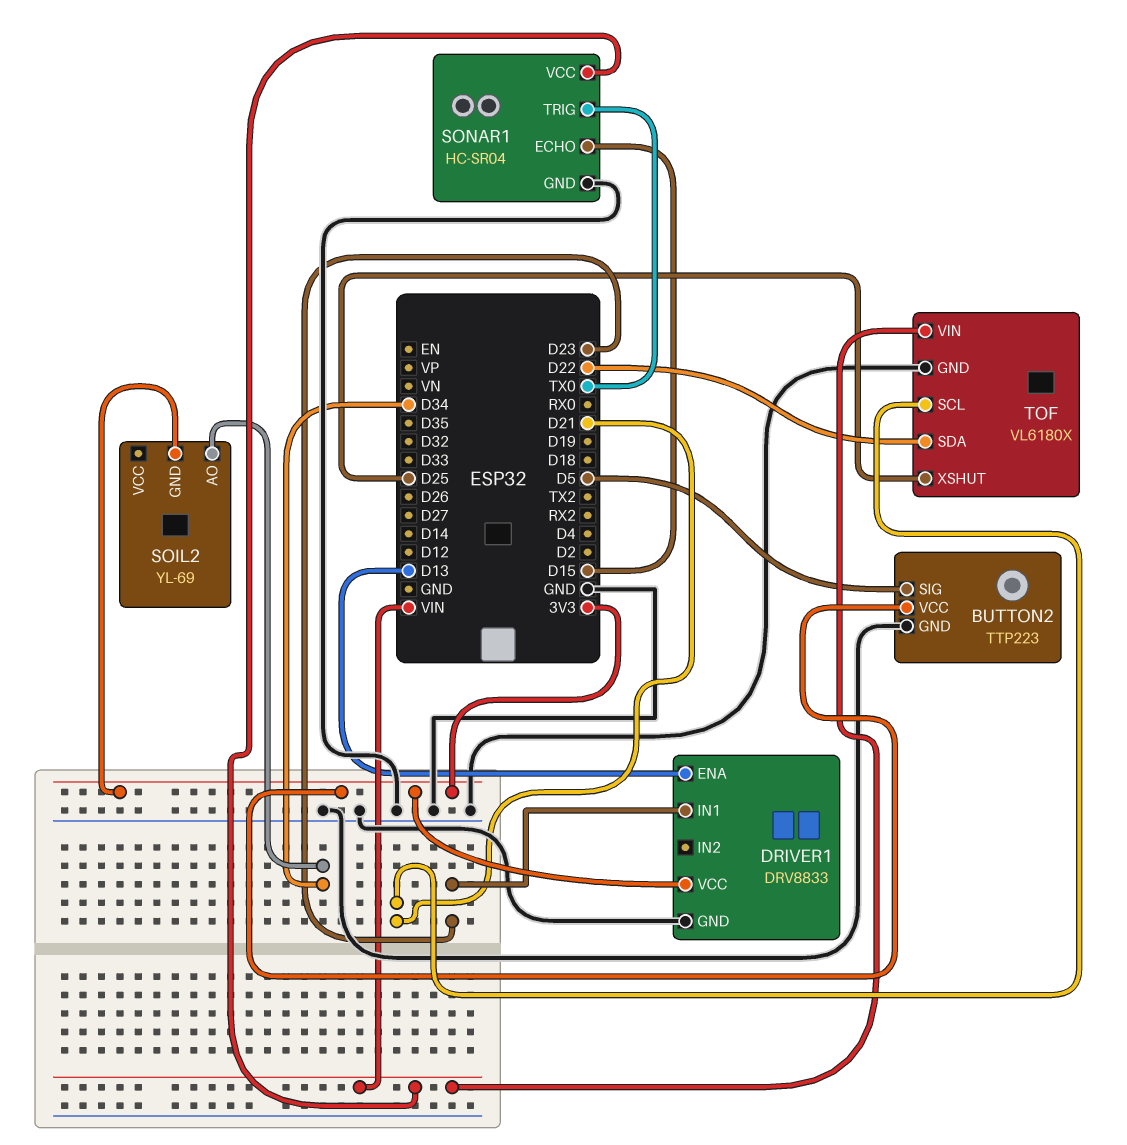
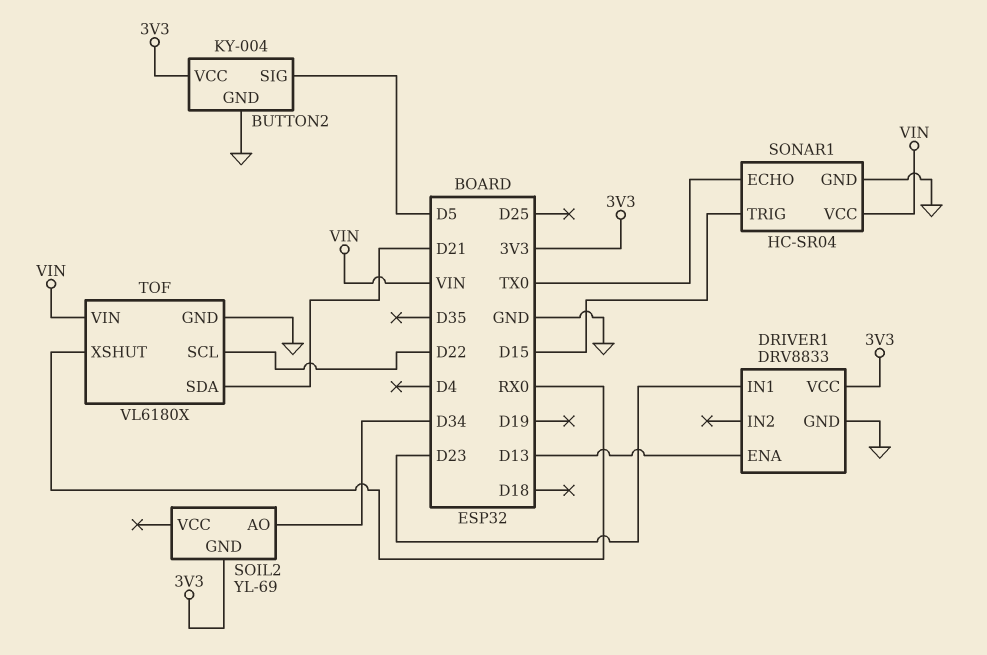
BUTTON2: TTP223 -> KY-004
SONAR1 pin ECHO: D15 -> TX0
SONAR1 pin TRIG: TX0 -> D15
TOF pin SCL: D21 -> D22
TOF pin SDA: D22 -> D21
TOF pin XSHUT: D25 -> RX0

